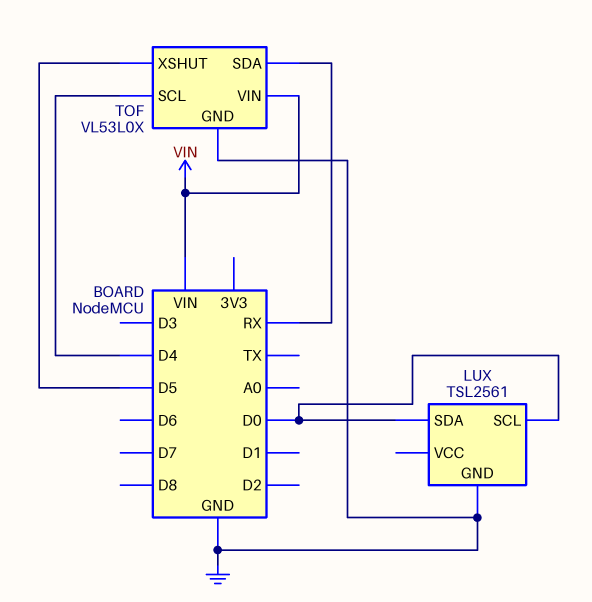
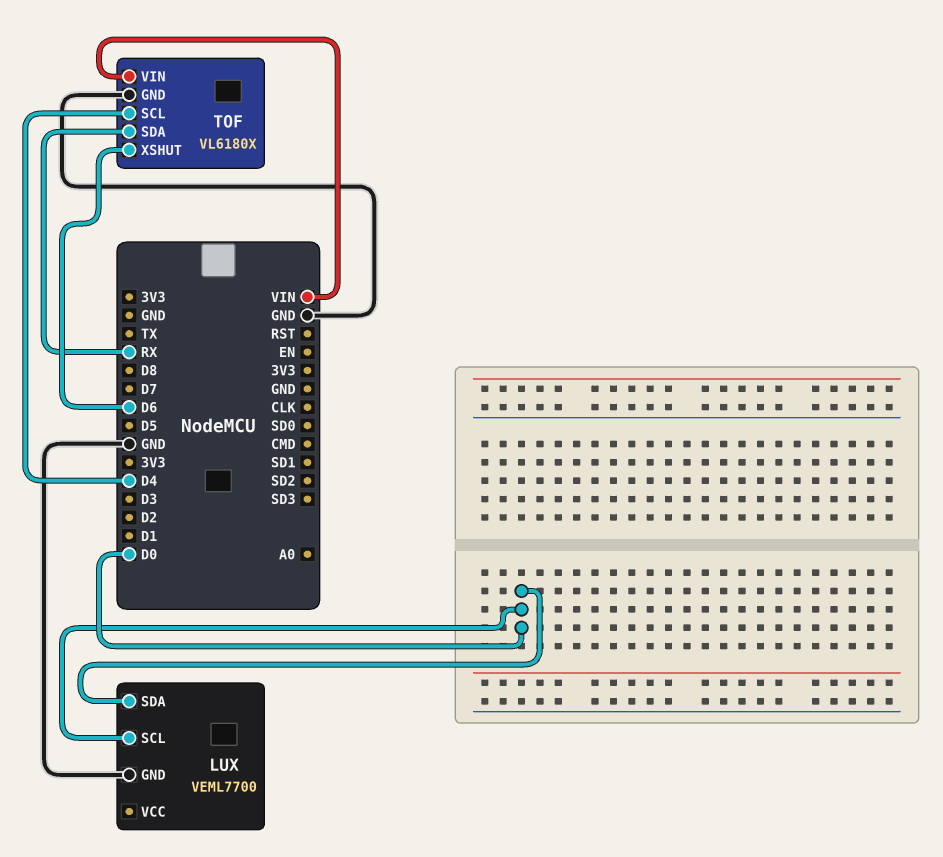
LUX: TSL2561 -> VEML7700
TOF: VL53L0X -> VL6180X
TOF pin XSHUT: D5 -> D6

